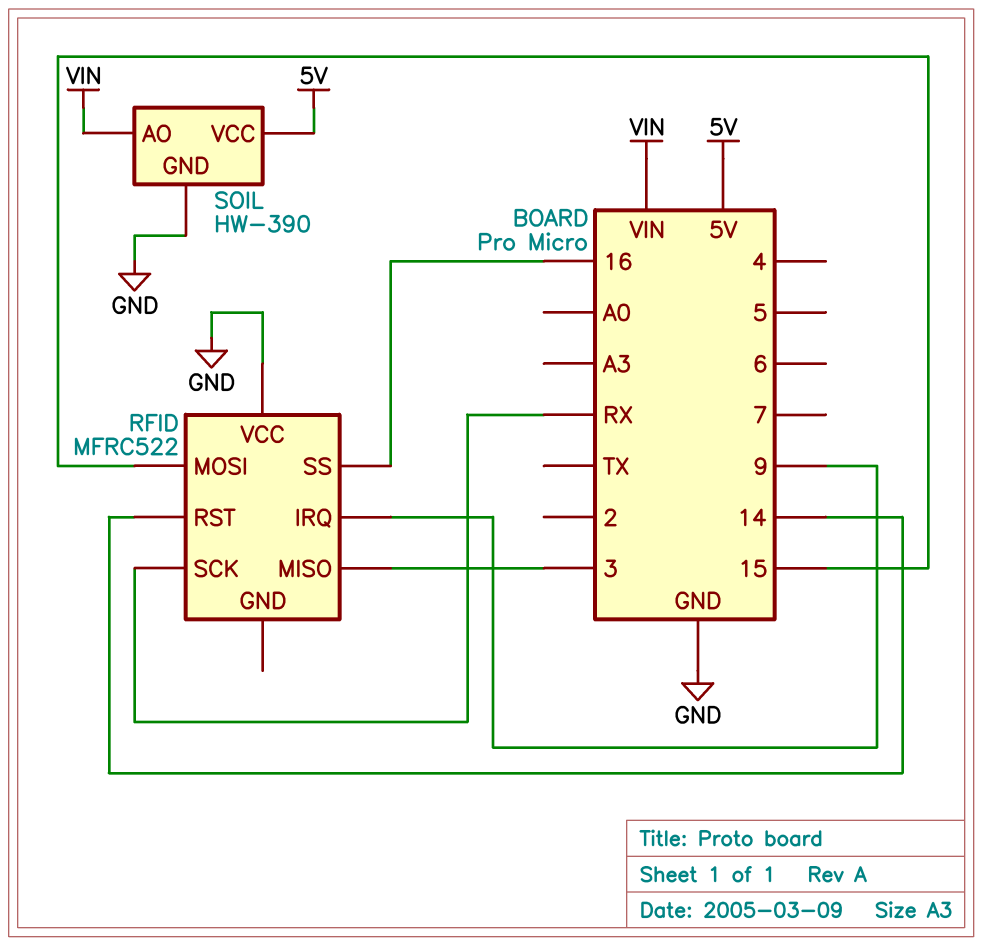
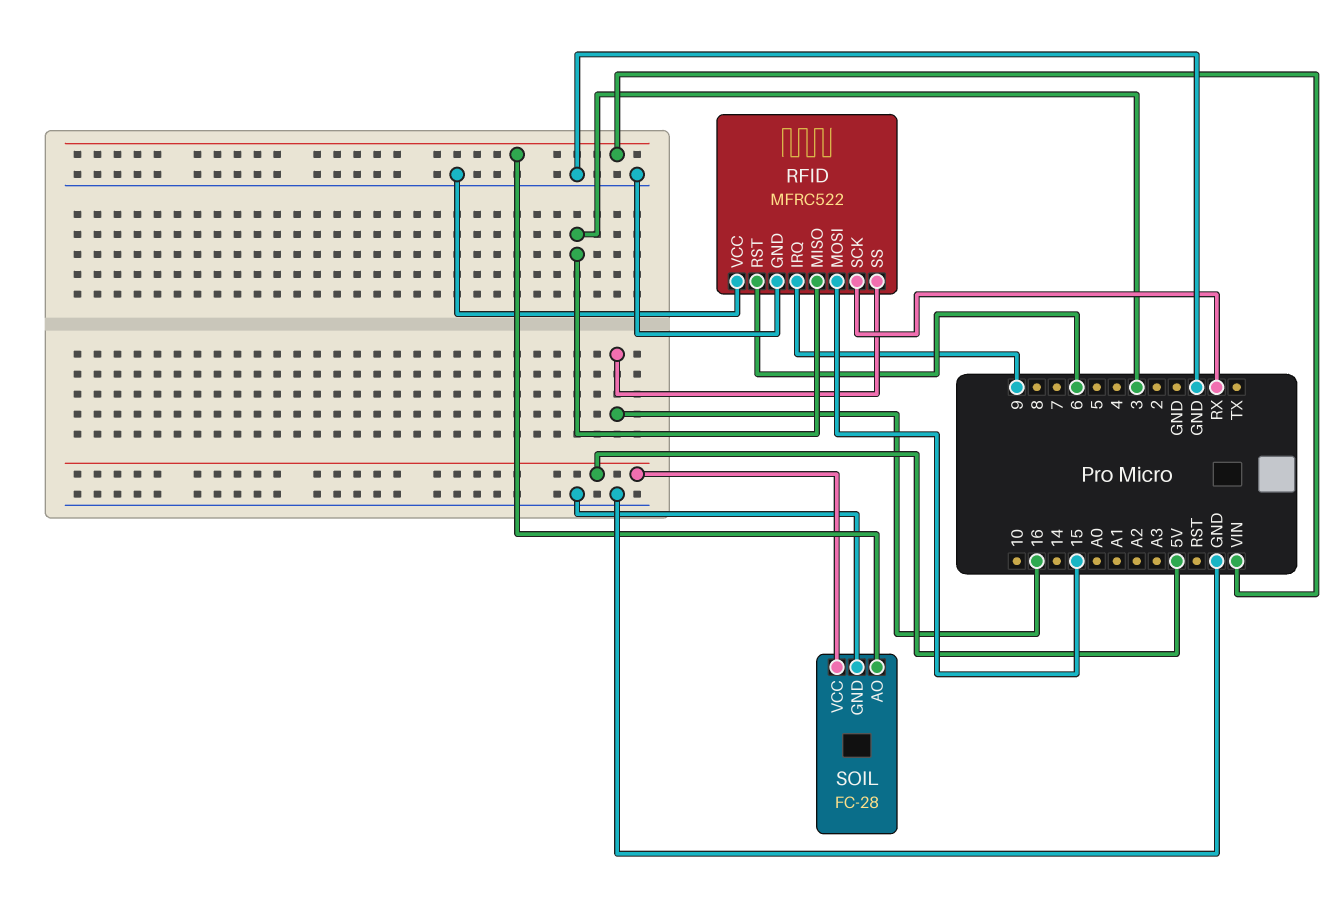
RFID pin GND: none -> GND
RFID pin RST: 14 -> 6
SOIL: HW-390 -> FC-28

